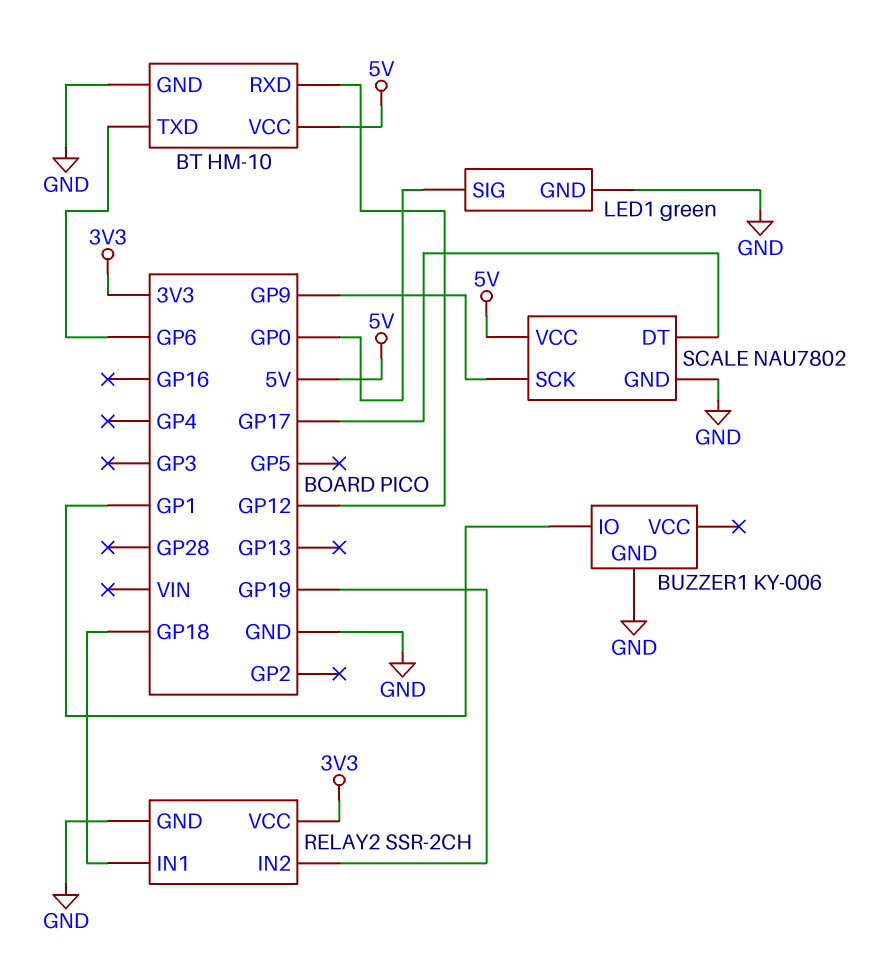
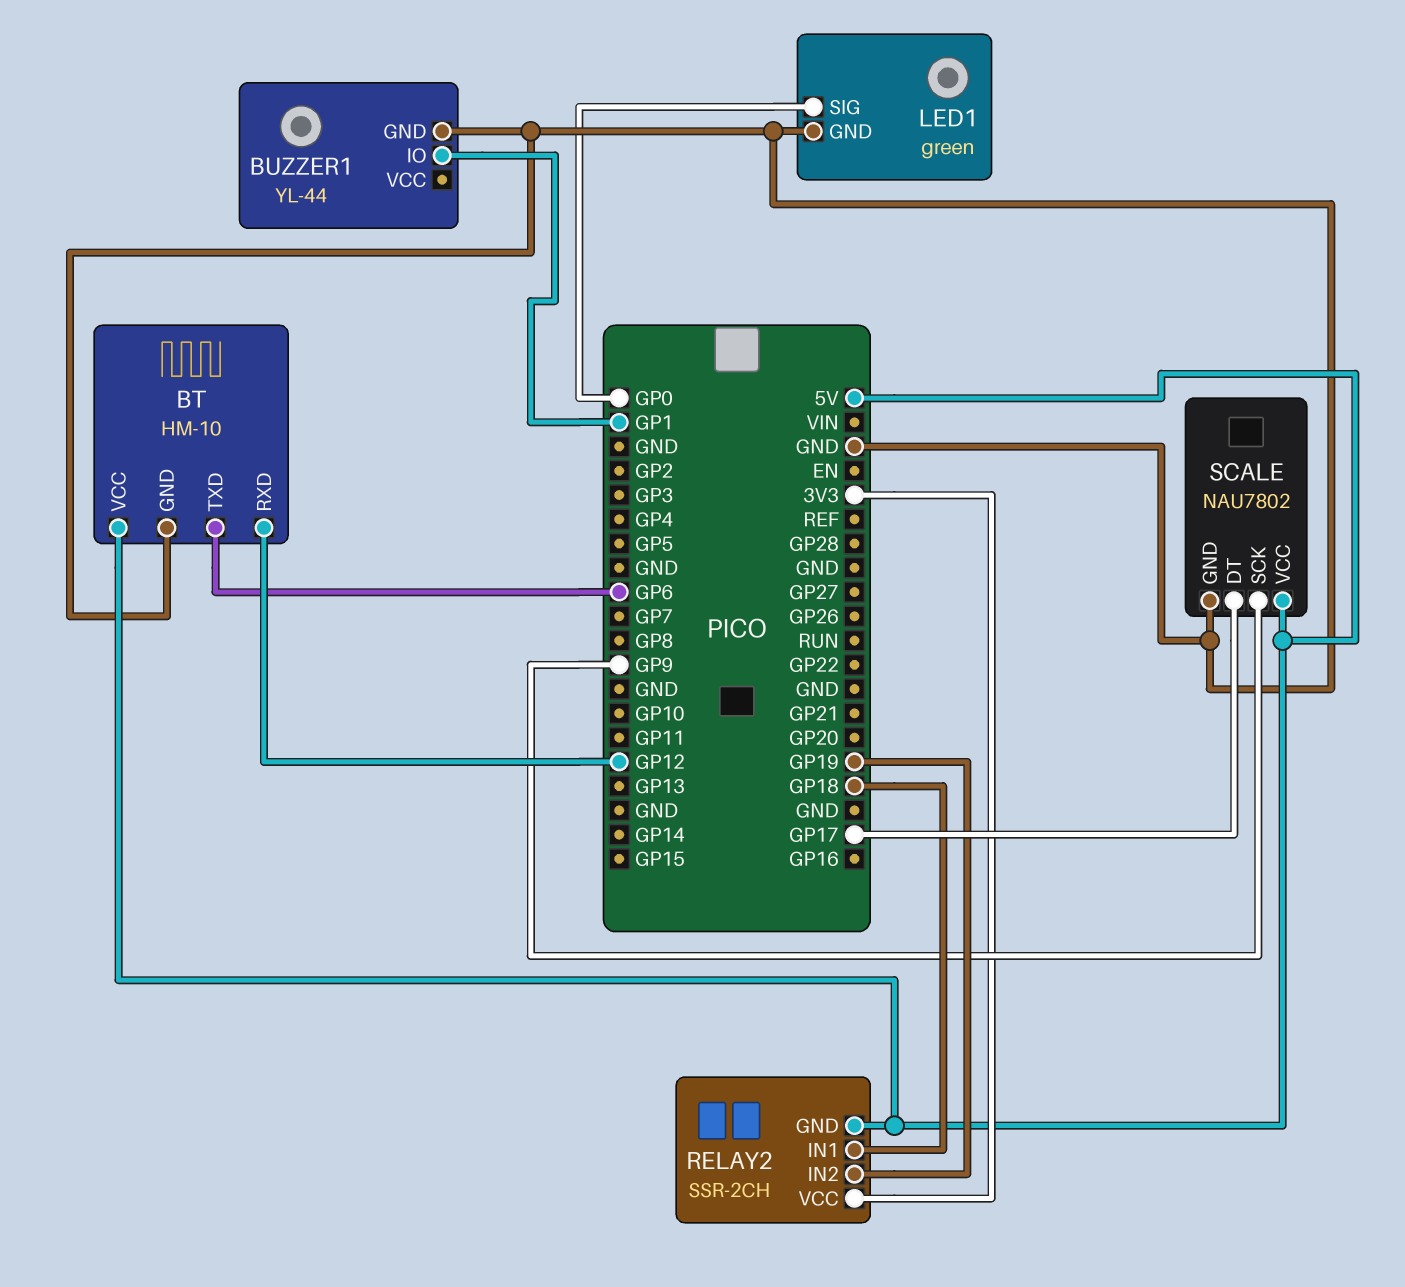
BUZZER1: KY-006 -> YL-44
RELAY2 pin GND: GND -> 5V

